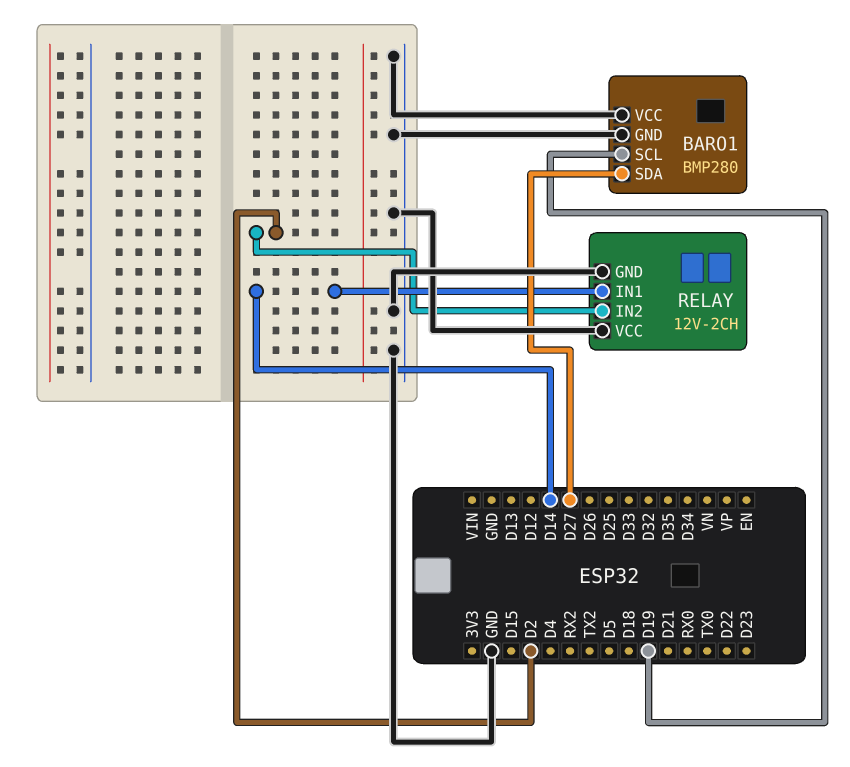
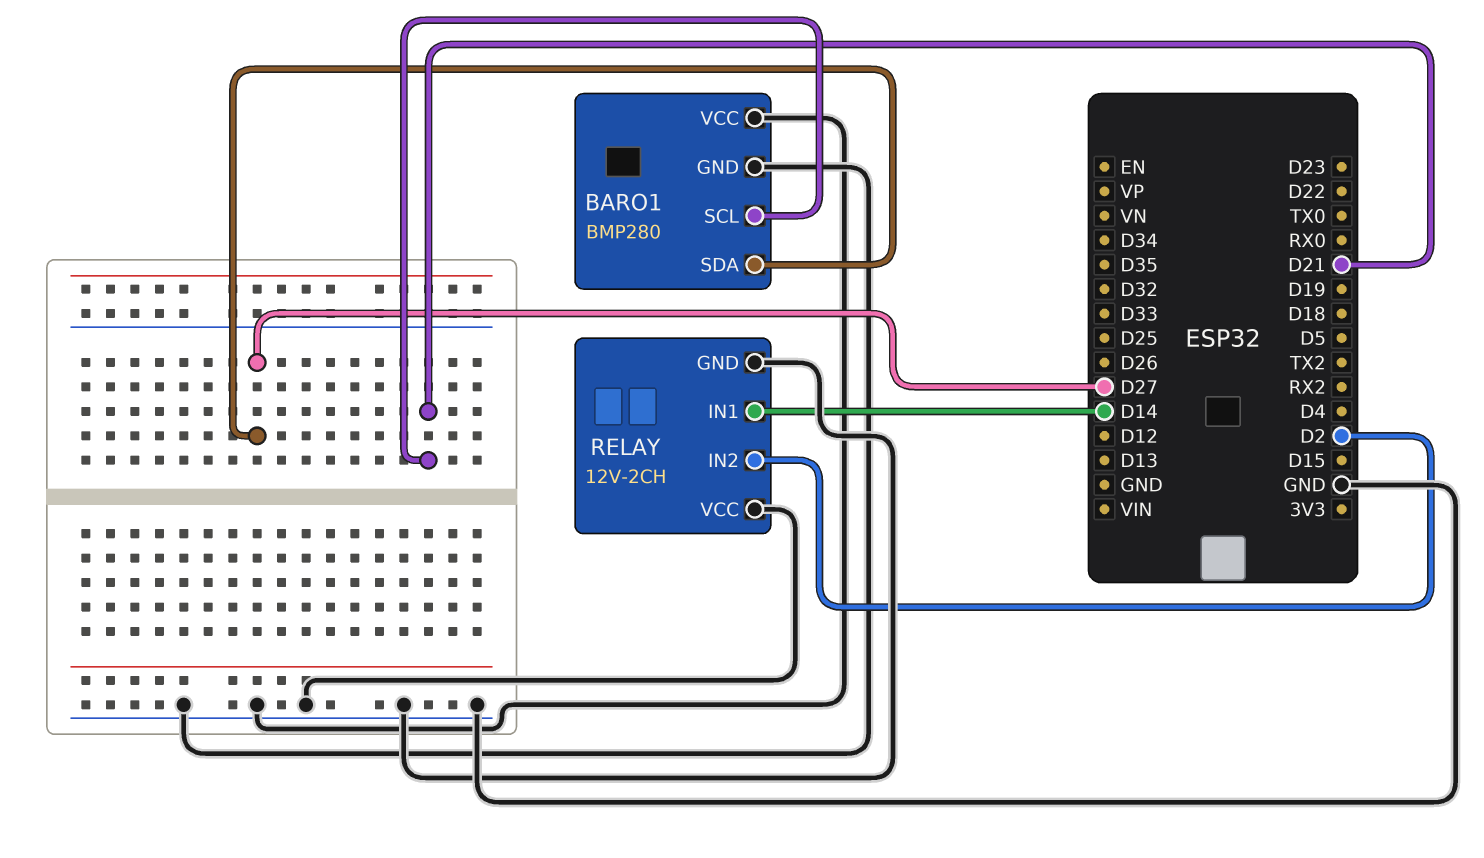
BARO1 pin SCL: D19 -> D21

